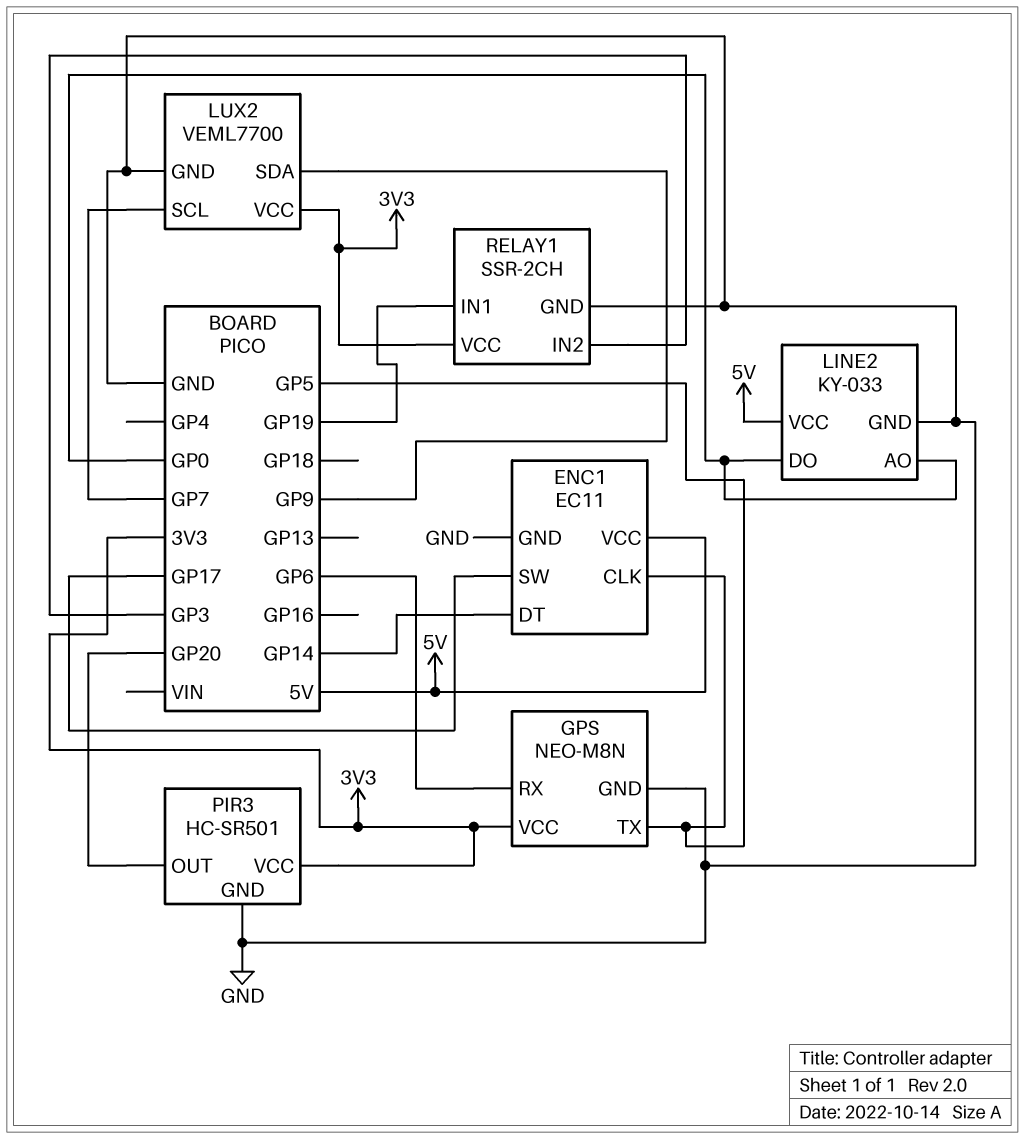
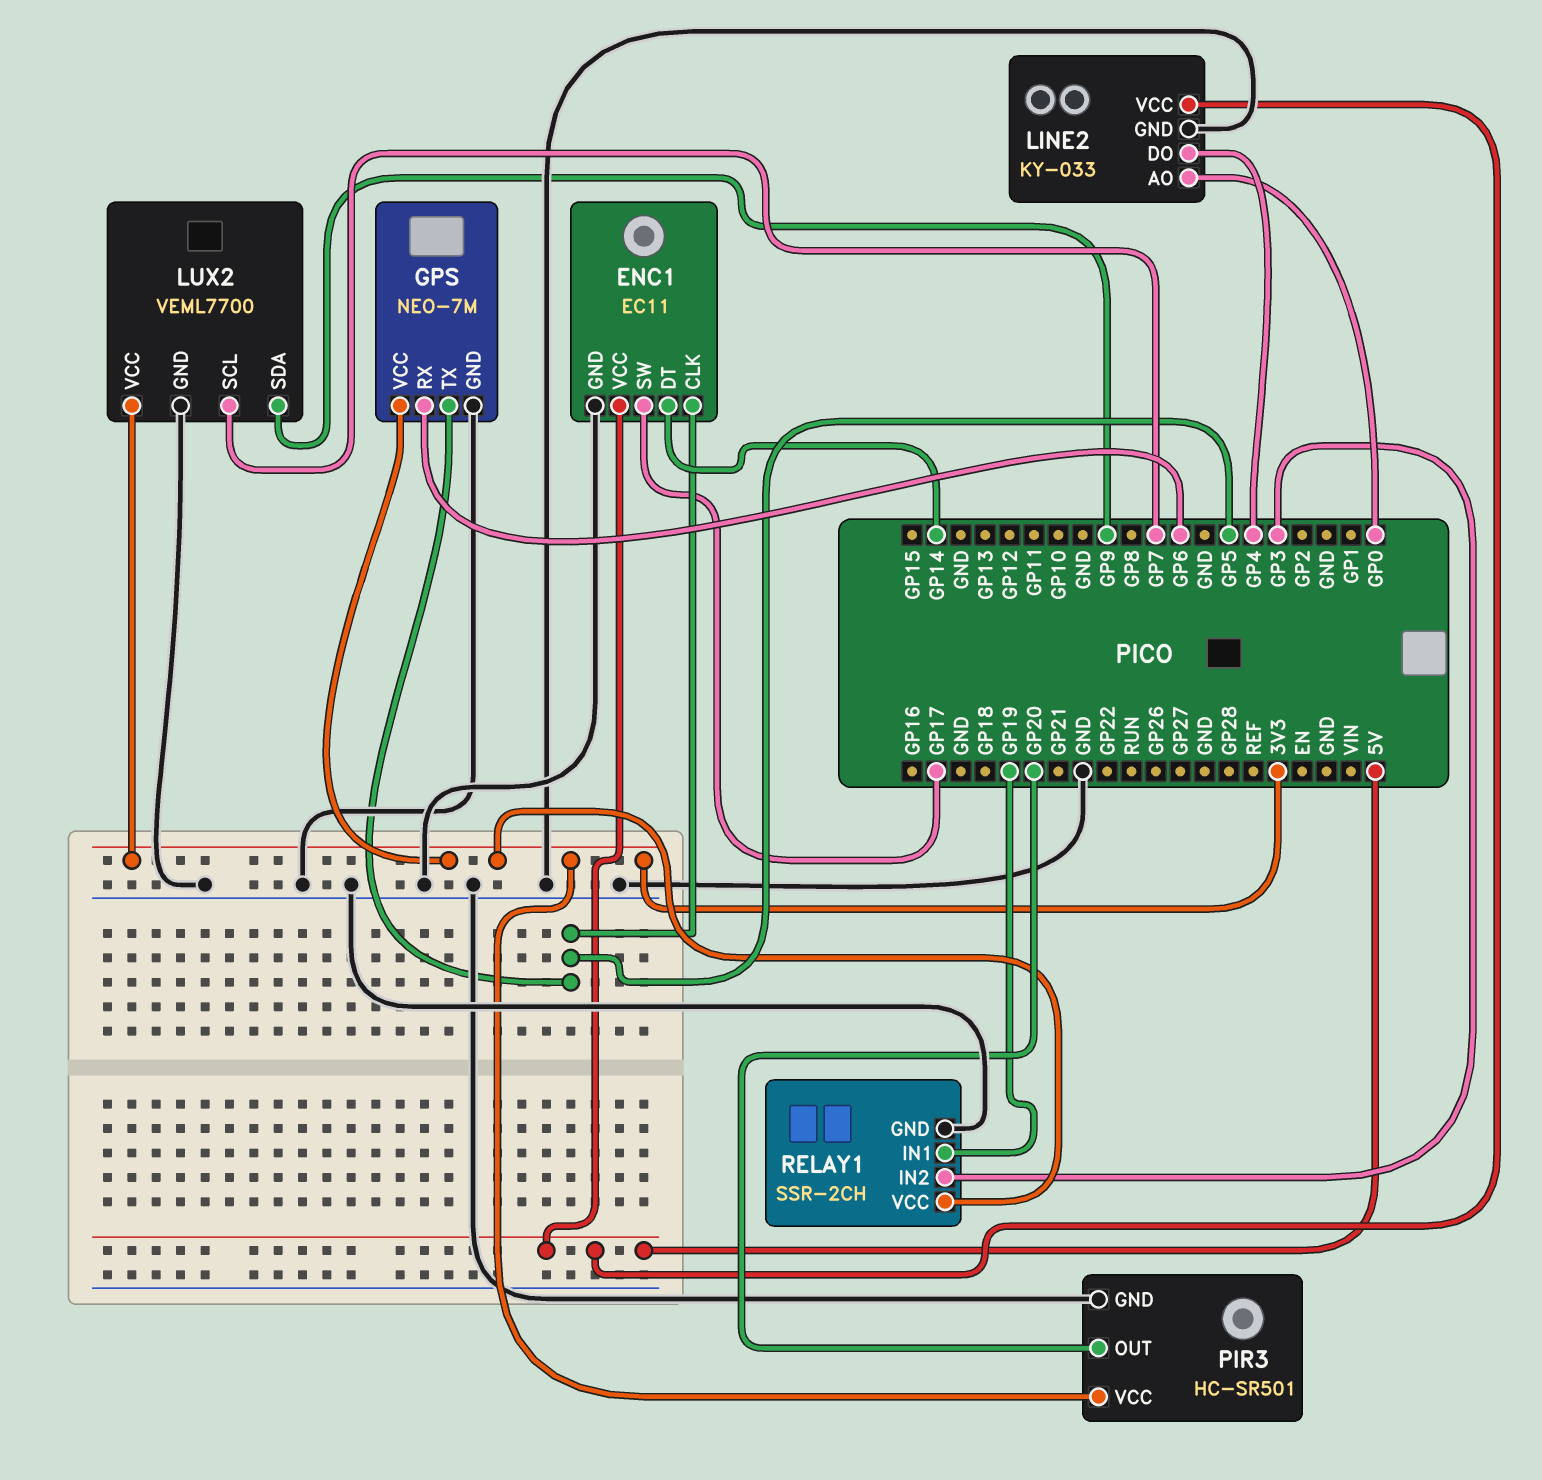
GPS: NEO-M8N -> NEO-7M
LINE2 pin DO: GP0 -> GP4

